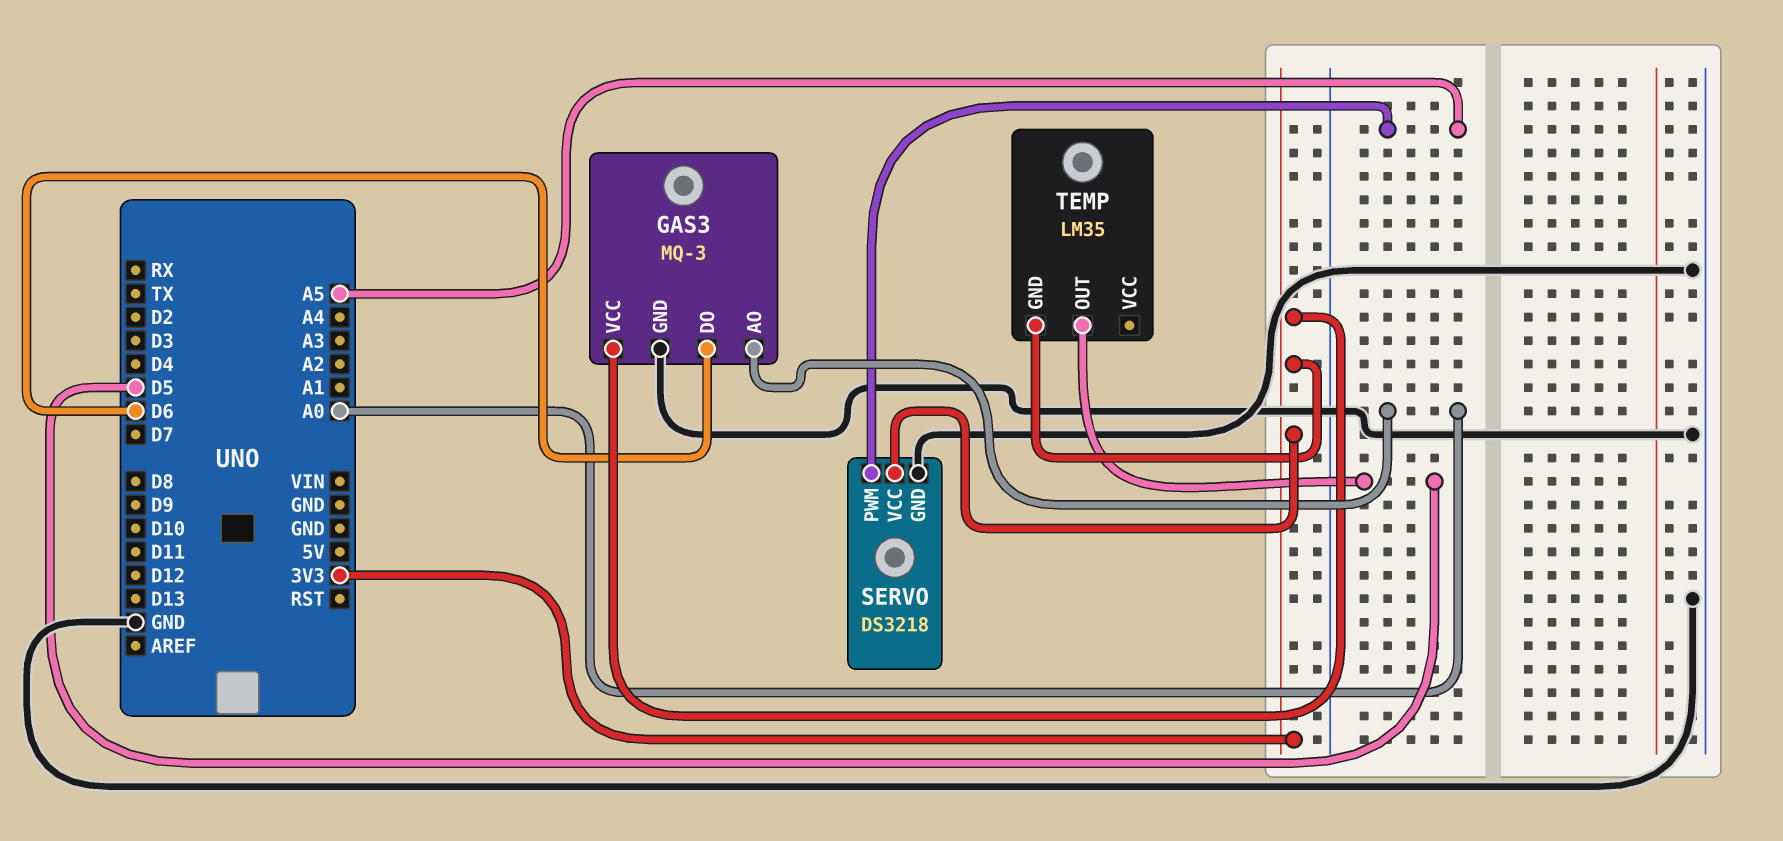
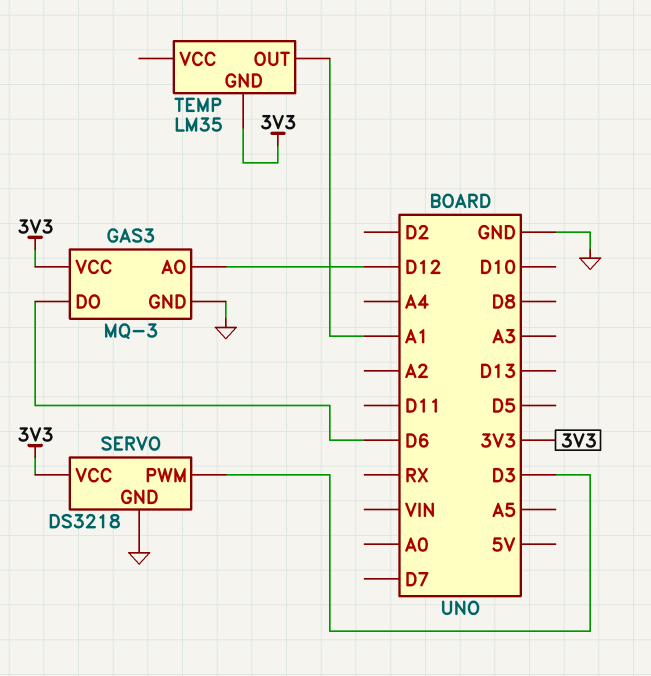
GAS3 pin AO: A0 -> D12
SERVO pin PWM: A5 -> D3
TEMP pin OUT: D5 -> A1

